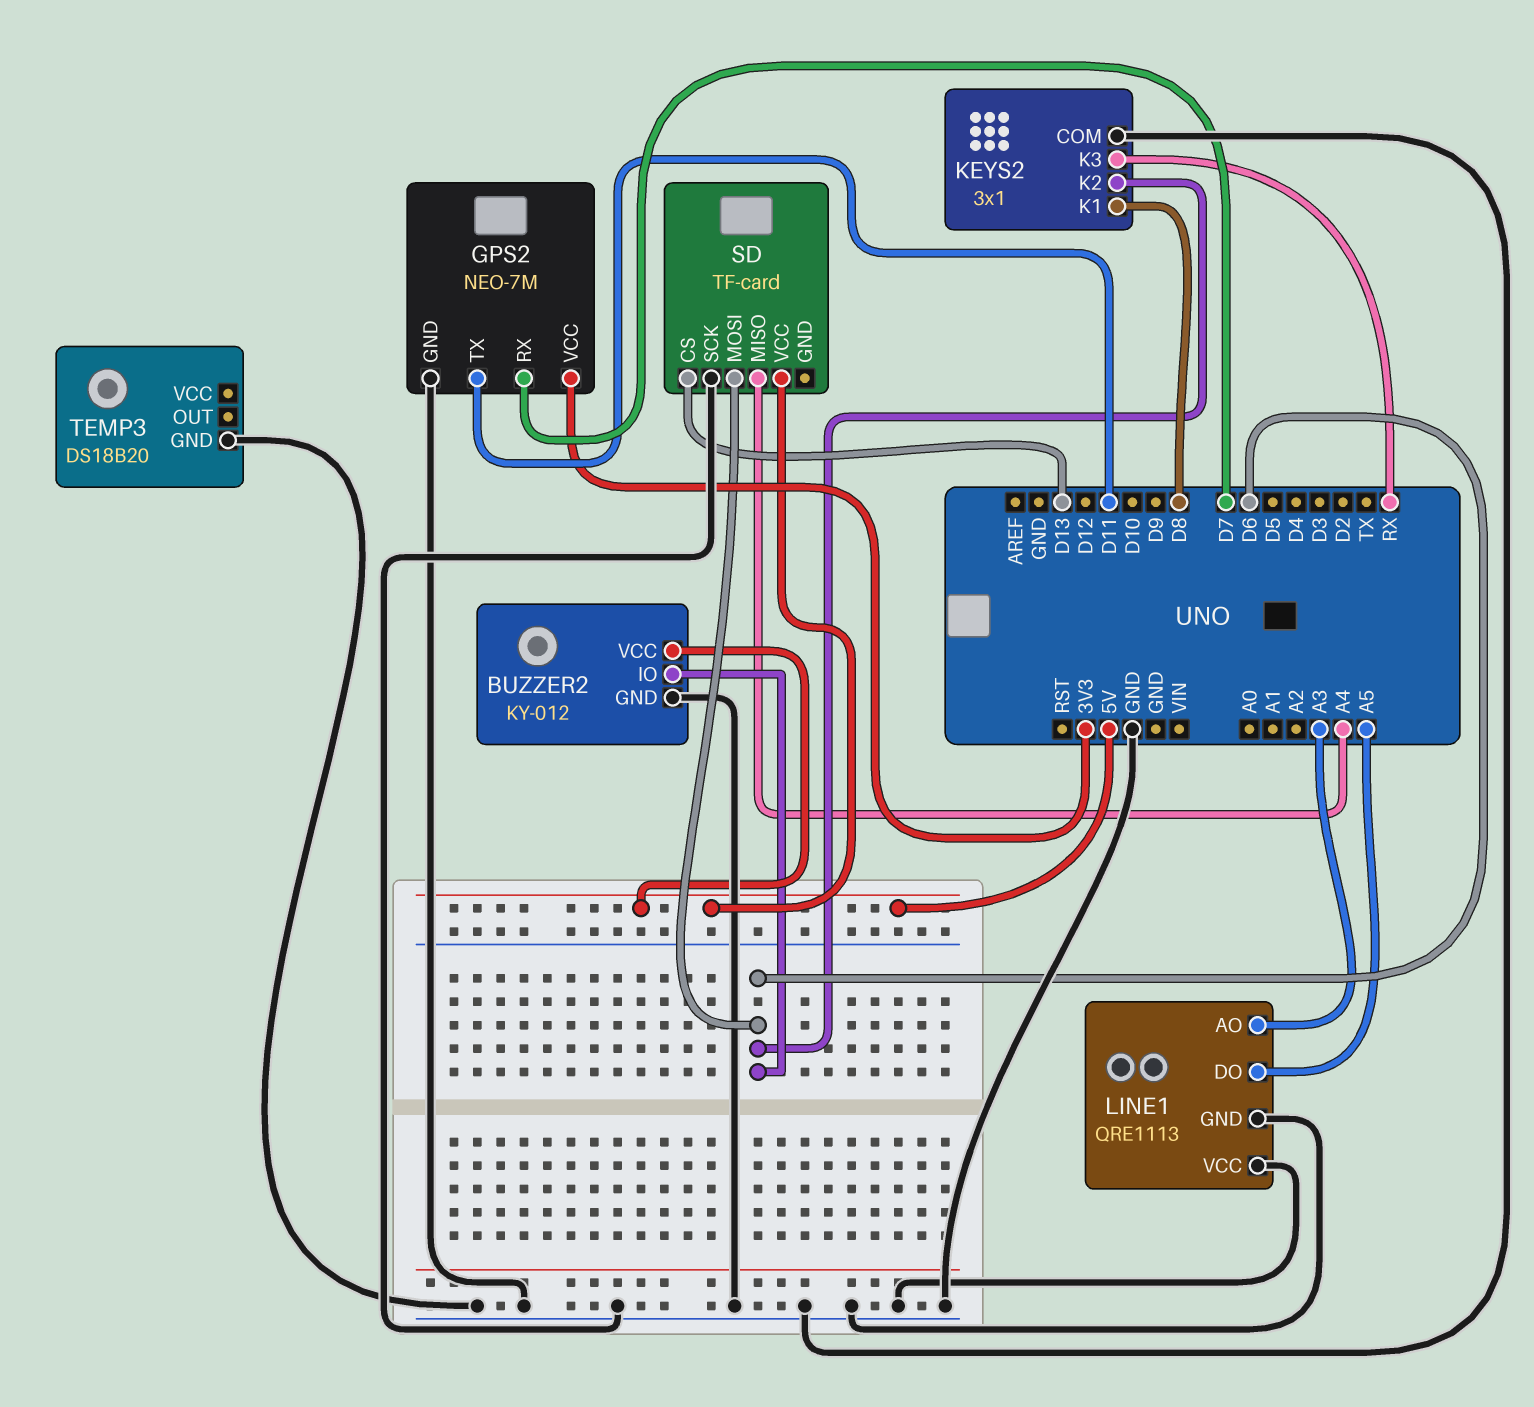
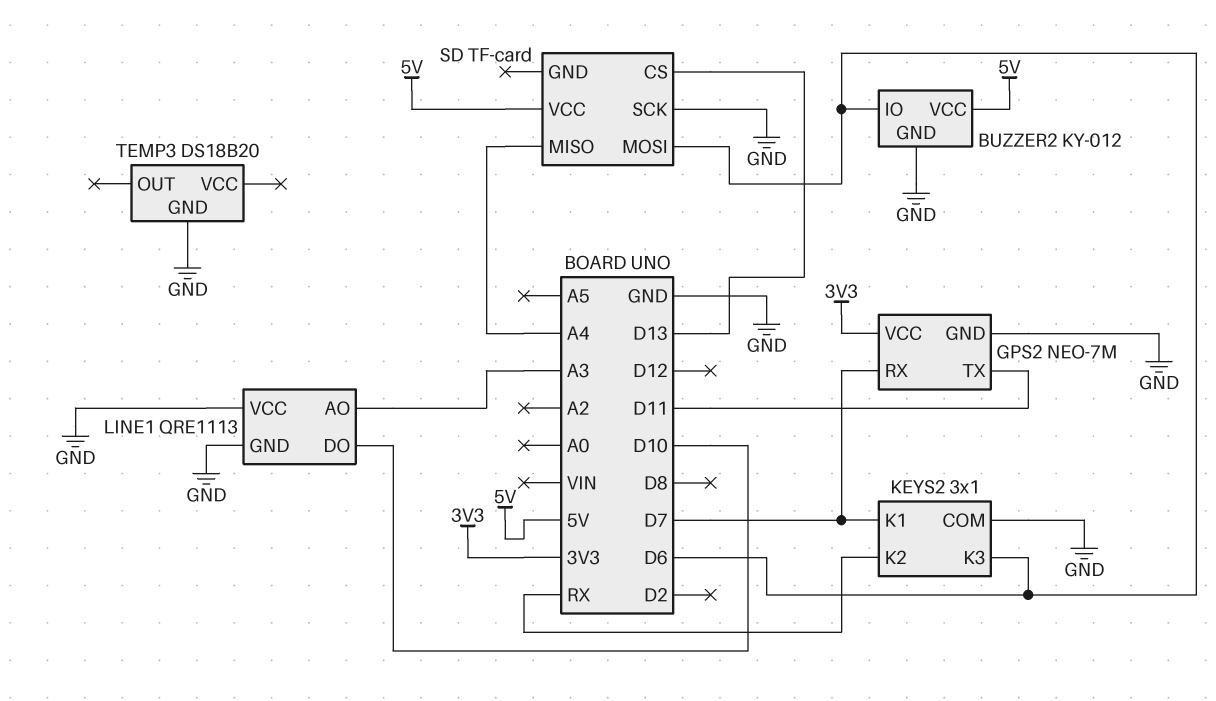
KEYS2 pin K1: D8 -> D7
KEYS2 pin K2: D6 -> RX
KEYS2 pin K3: RX -> D6
LINE1 pin DO: A5 -> D10

